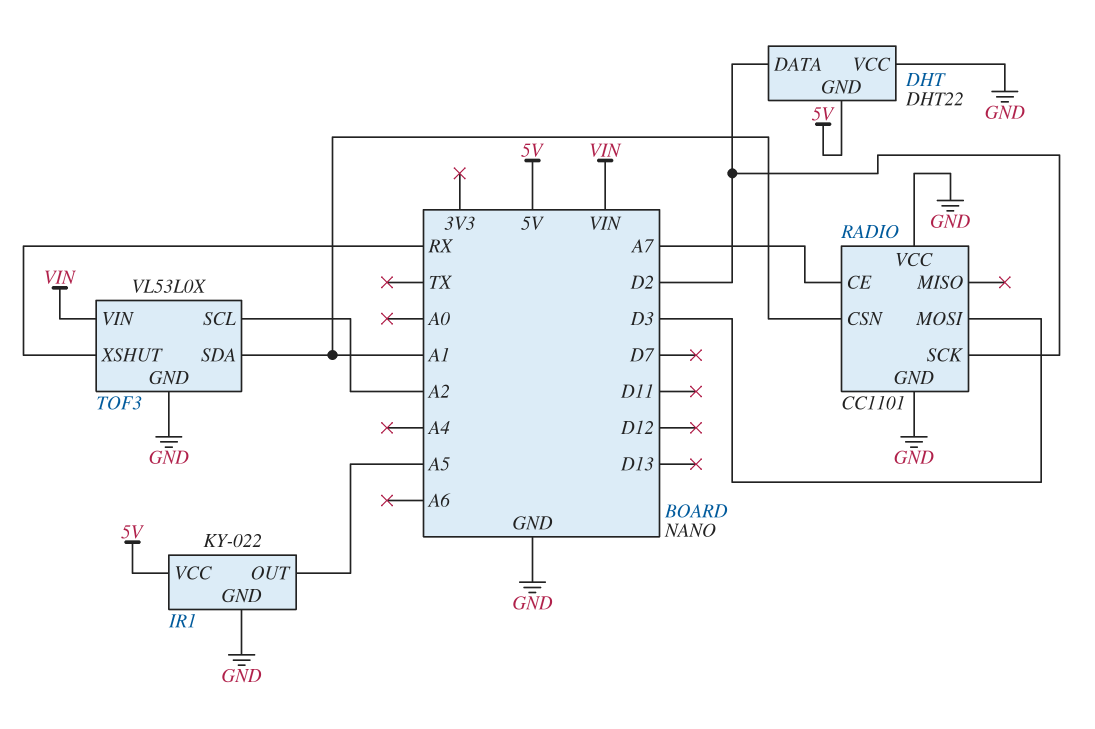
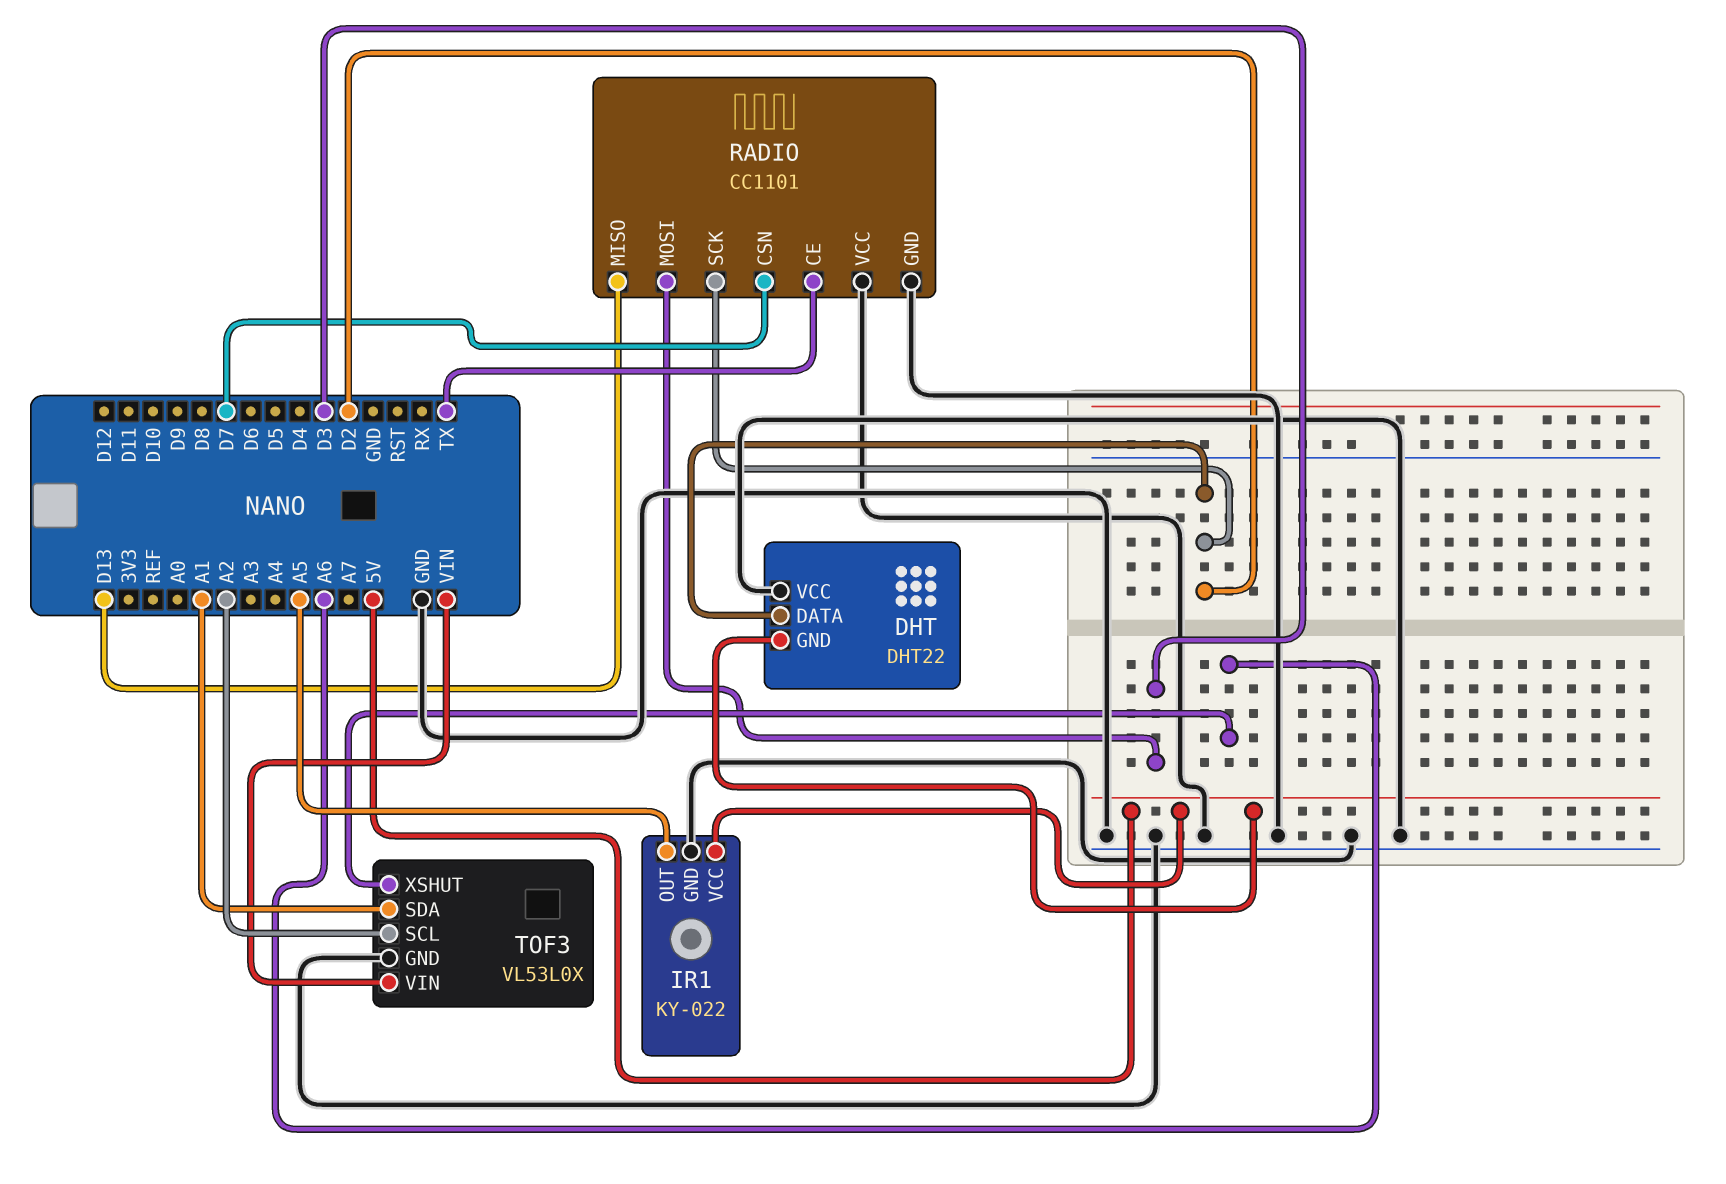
RADIO pin CE: A7 -> TX
RADIO pin CSN: A1 -> D7
RADIO pin MISO: none -> D13
TOF3 pin XSHUT: RX -> A6

